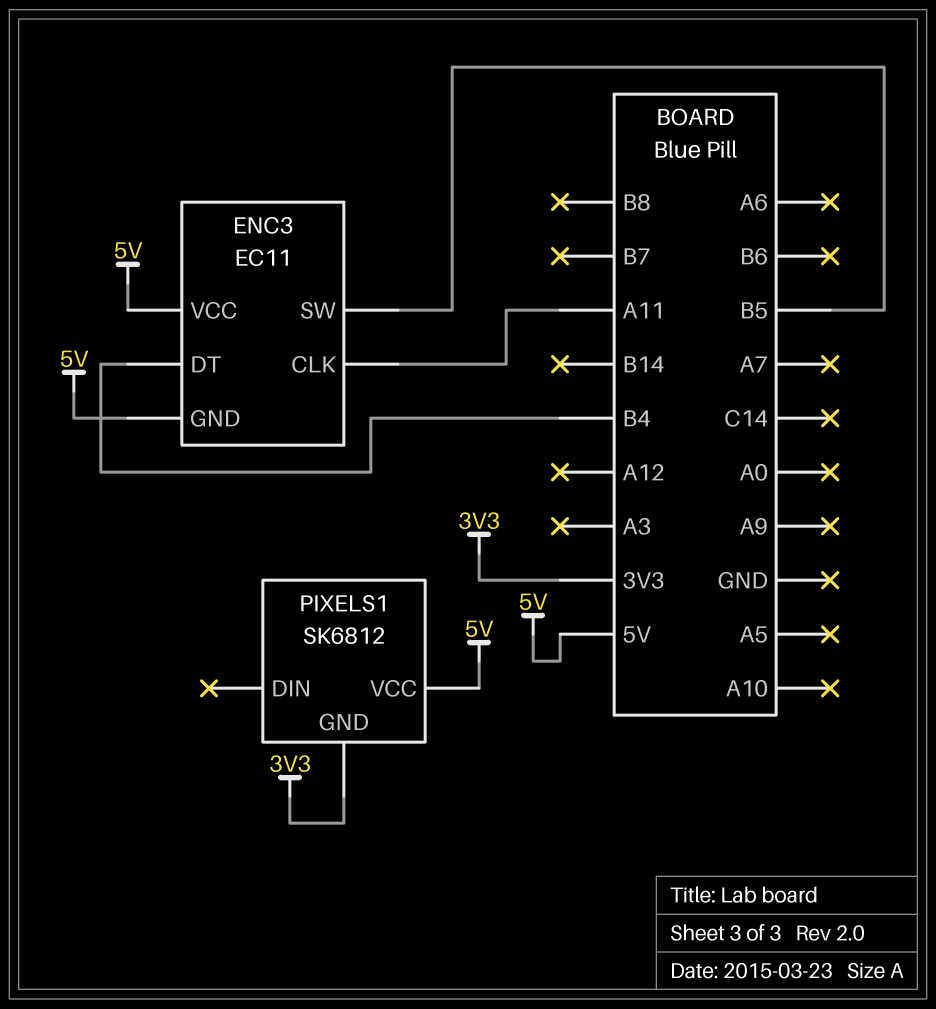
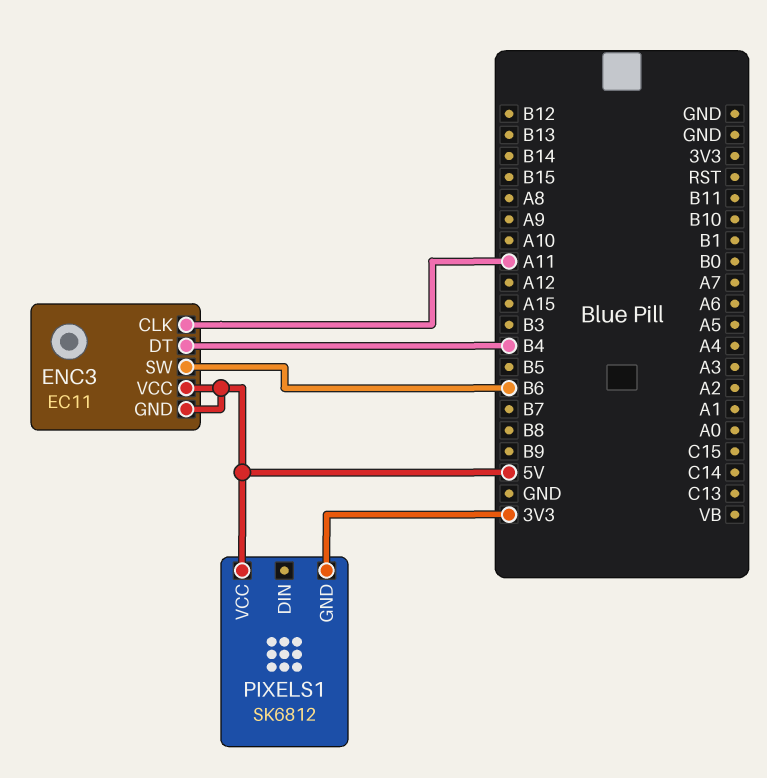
ENC3 pin SW: B5 -> B6

